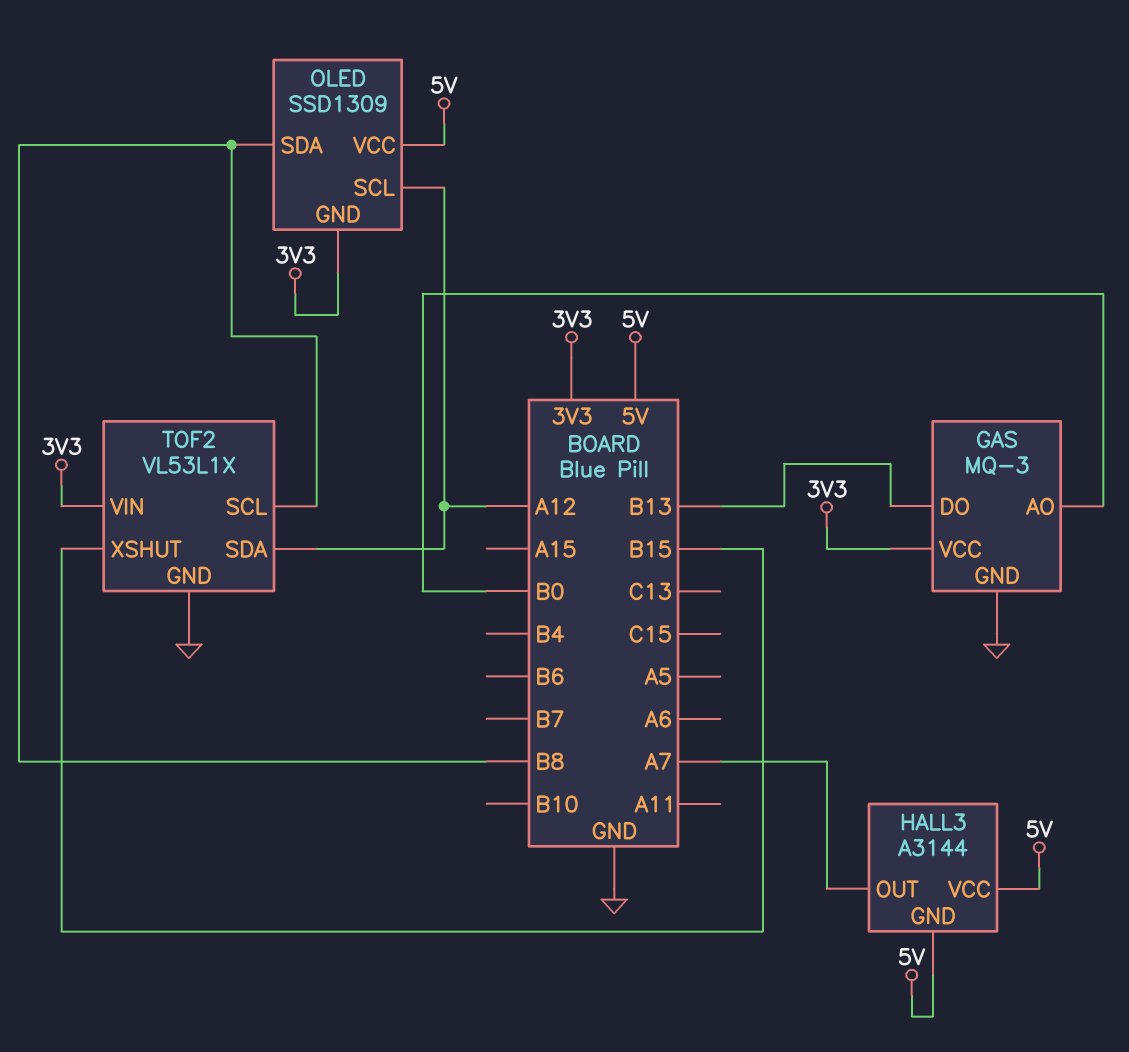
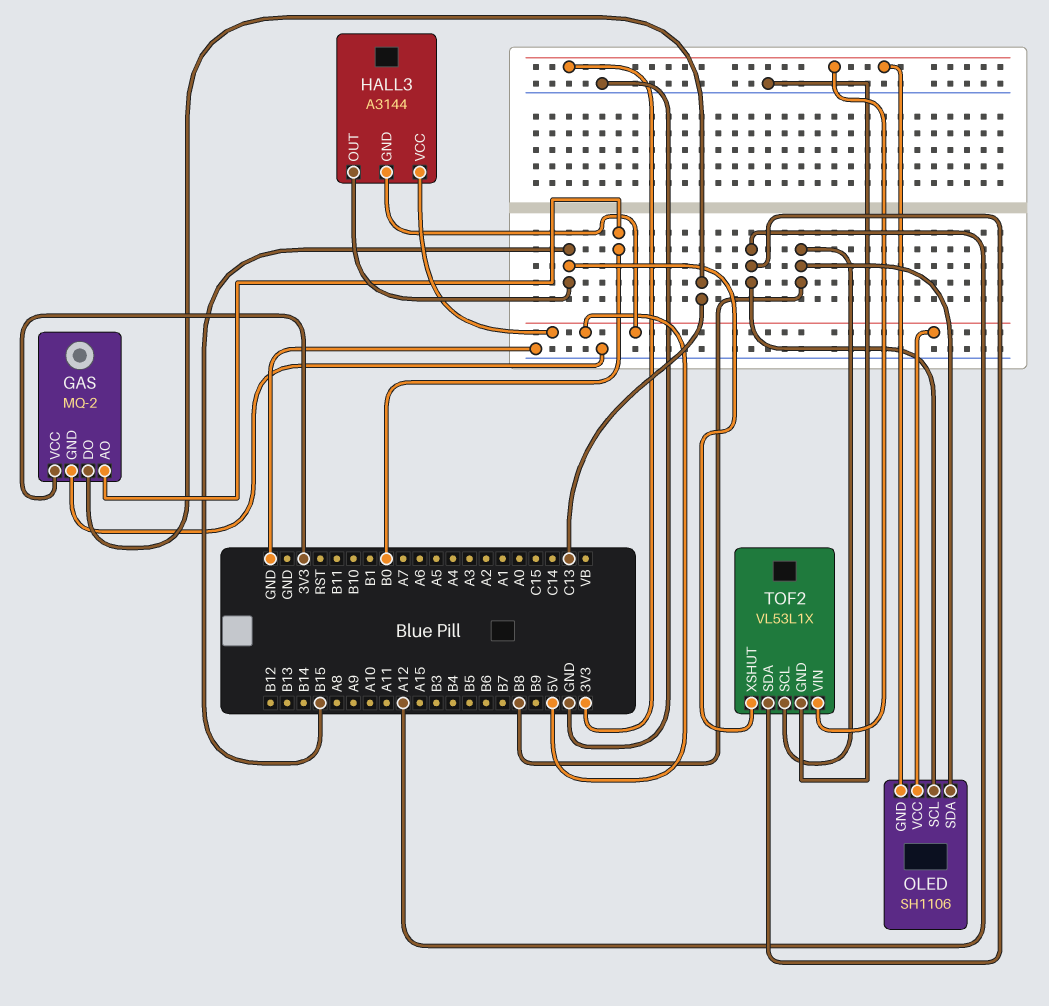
GAS: MQ-3 -> MQ-2
GAS pin DO: B13 -> C13
HALL3 pin OUT: A7 -> B15
OLED: SSD1309 -> SH1106

